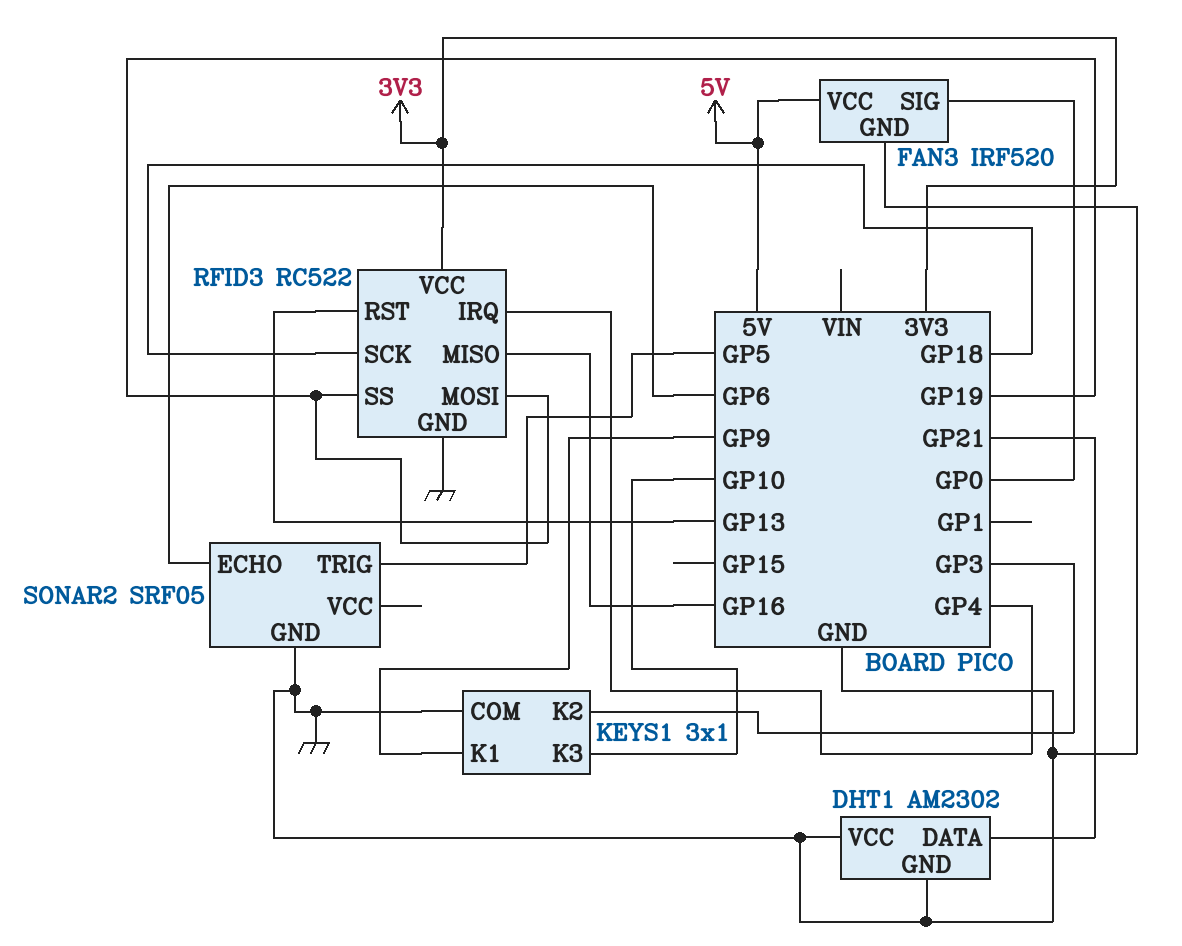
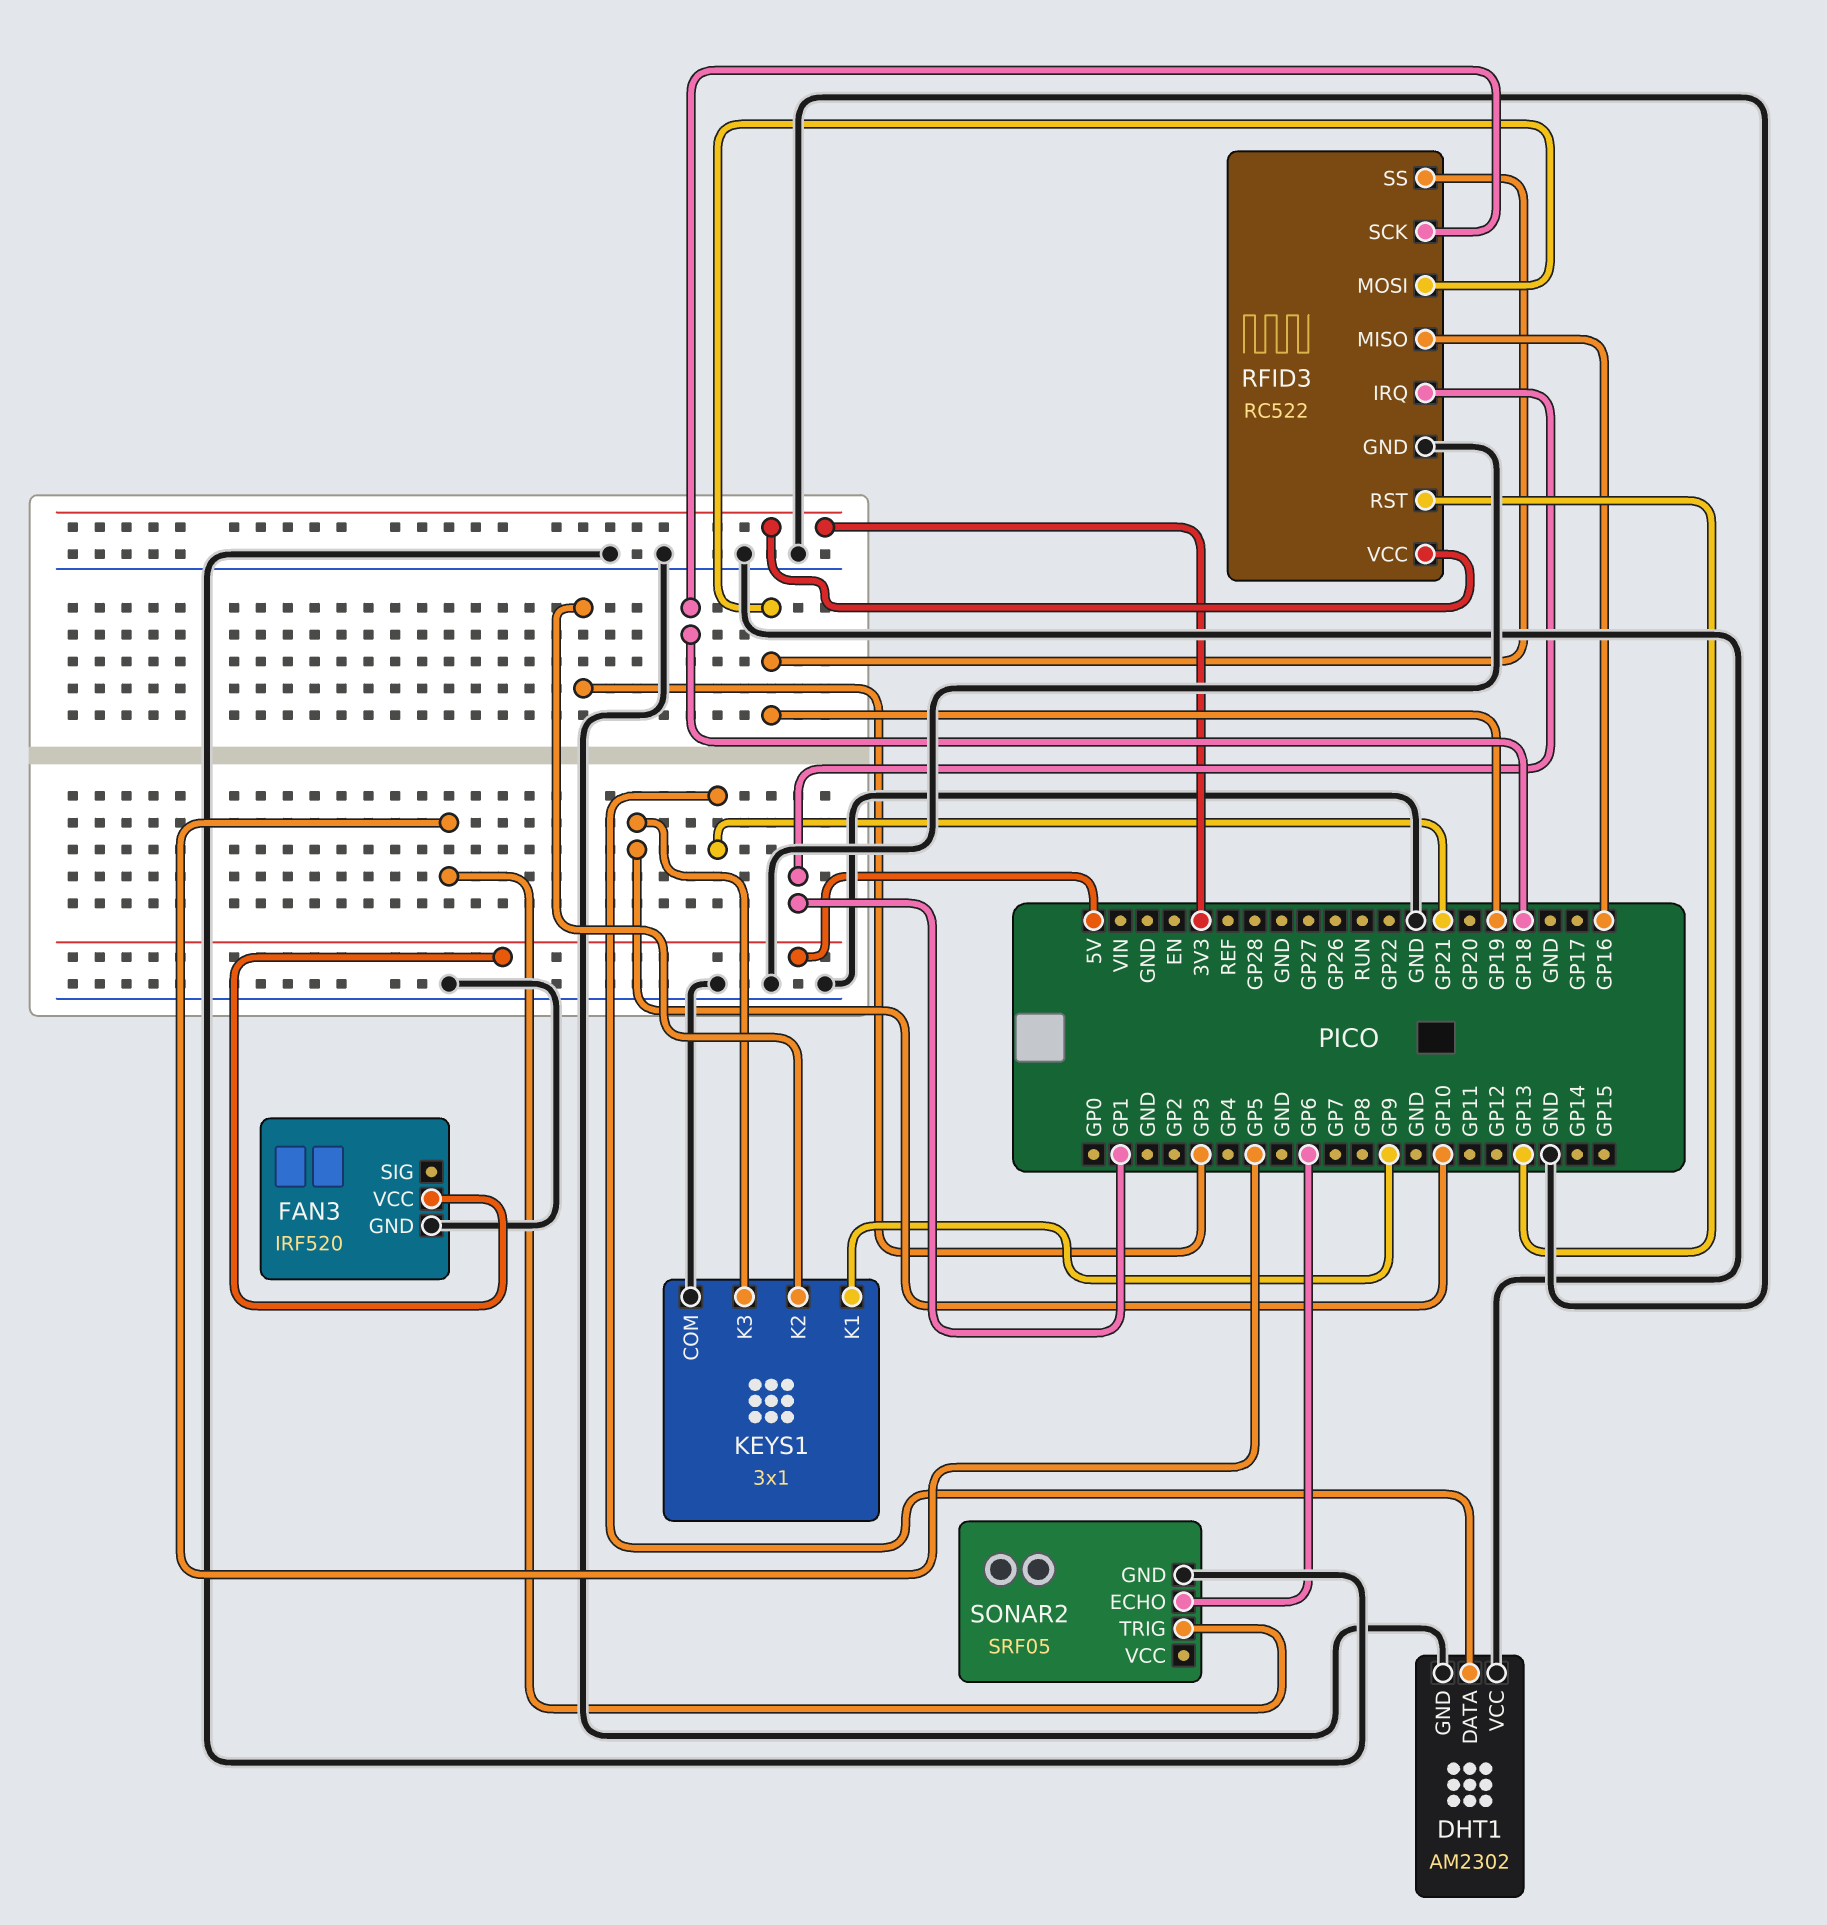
FAN3 pin SIG: GP0 -> none
RFID3 pin IRQ: GP4 -> GP1

